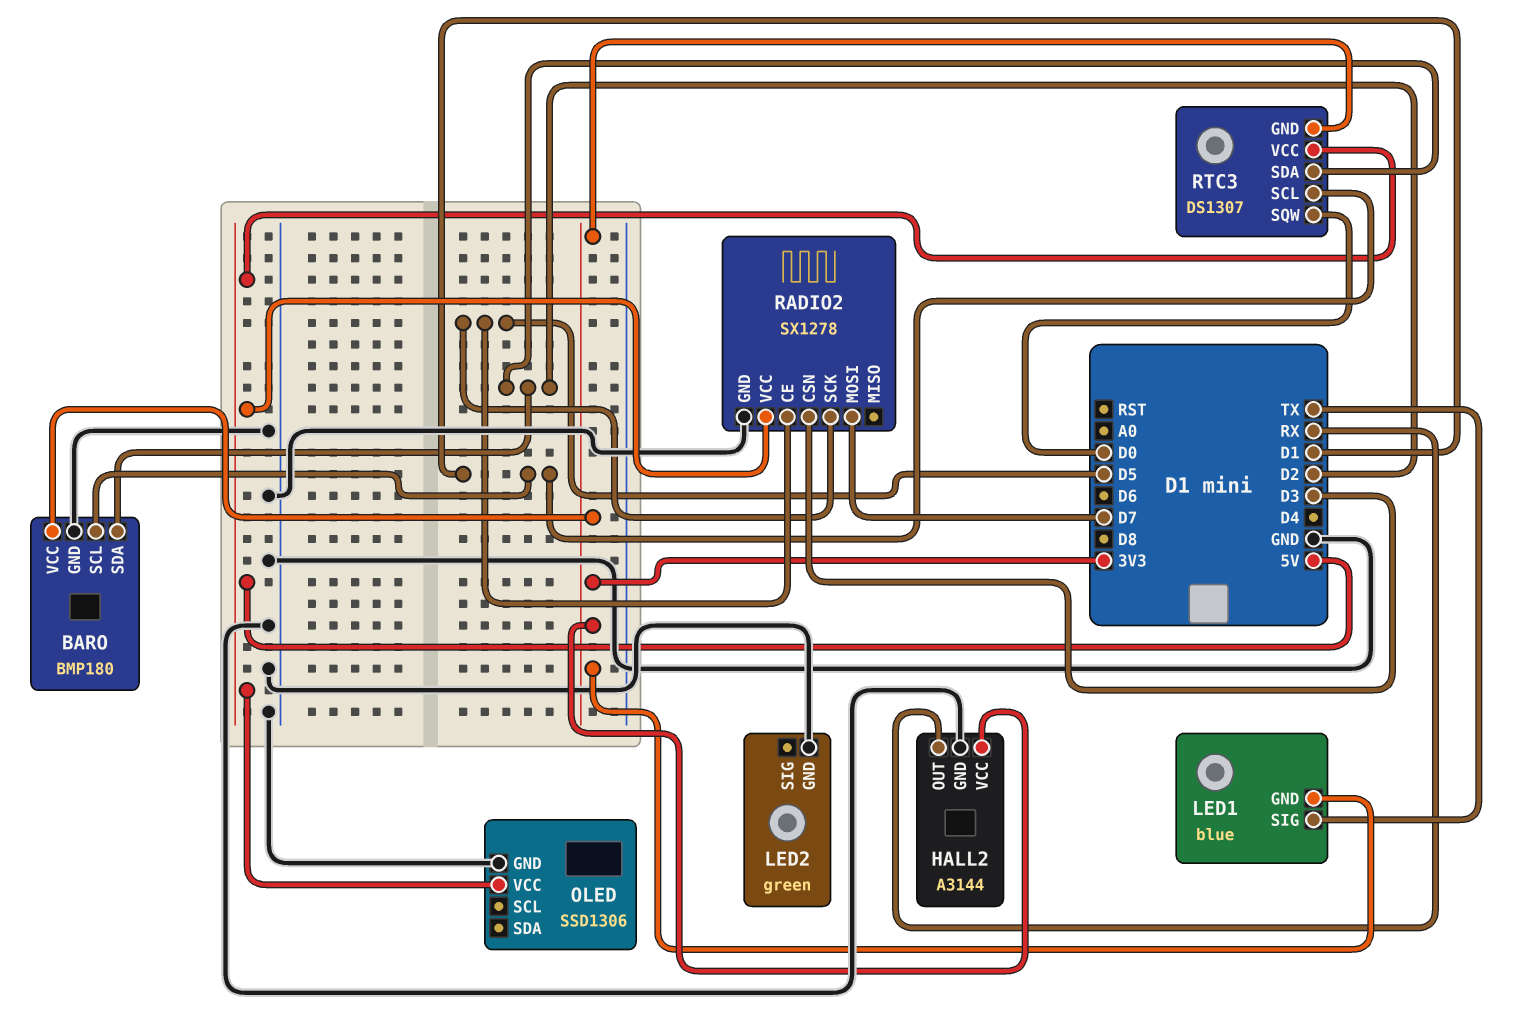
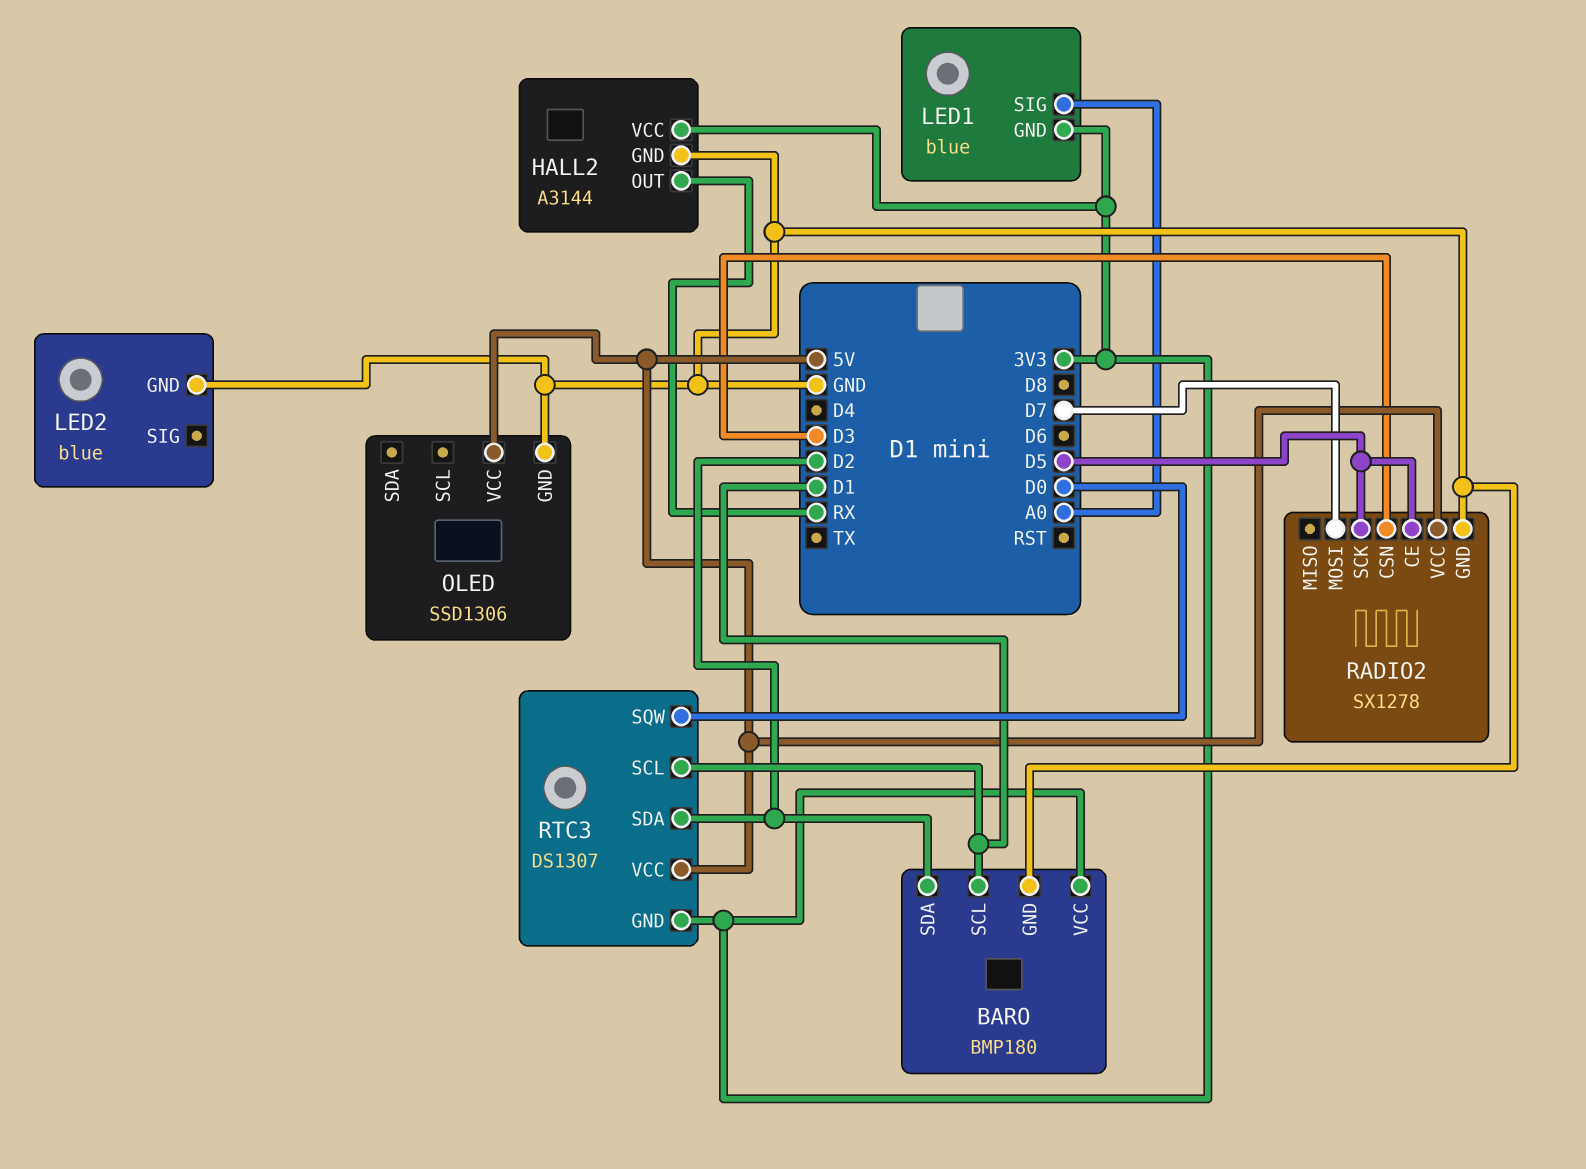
LED1 pin SIG: TX -> A0
LED2: green -> blue

